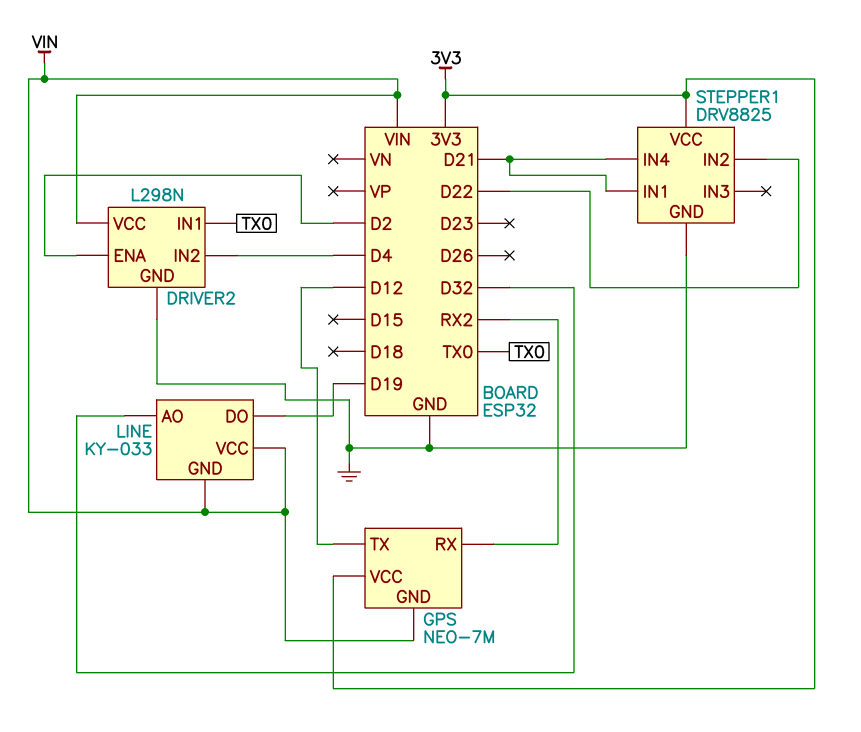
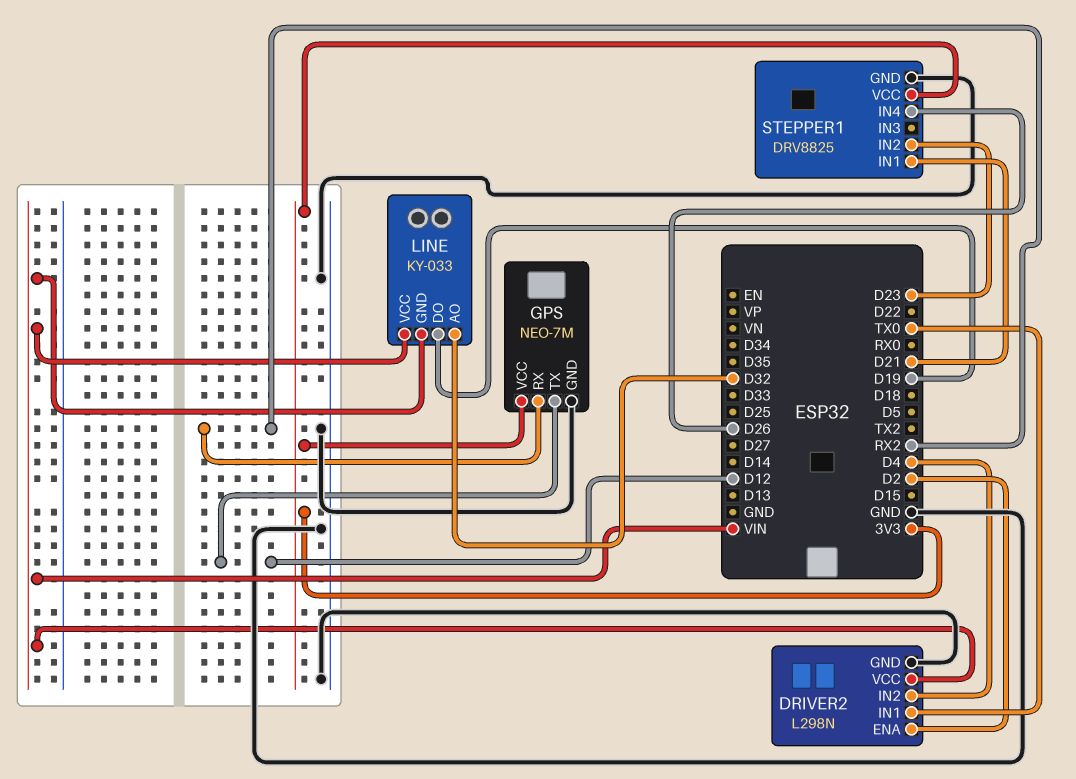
GPS pin GND: VIN -> GND
STEPPER1 pin IN2: D22 -> D23
STEPPER1 pin IN4: D21 -> D26

